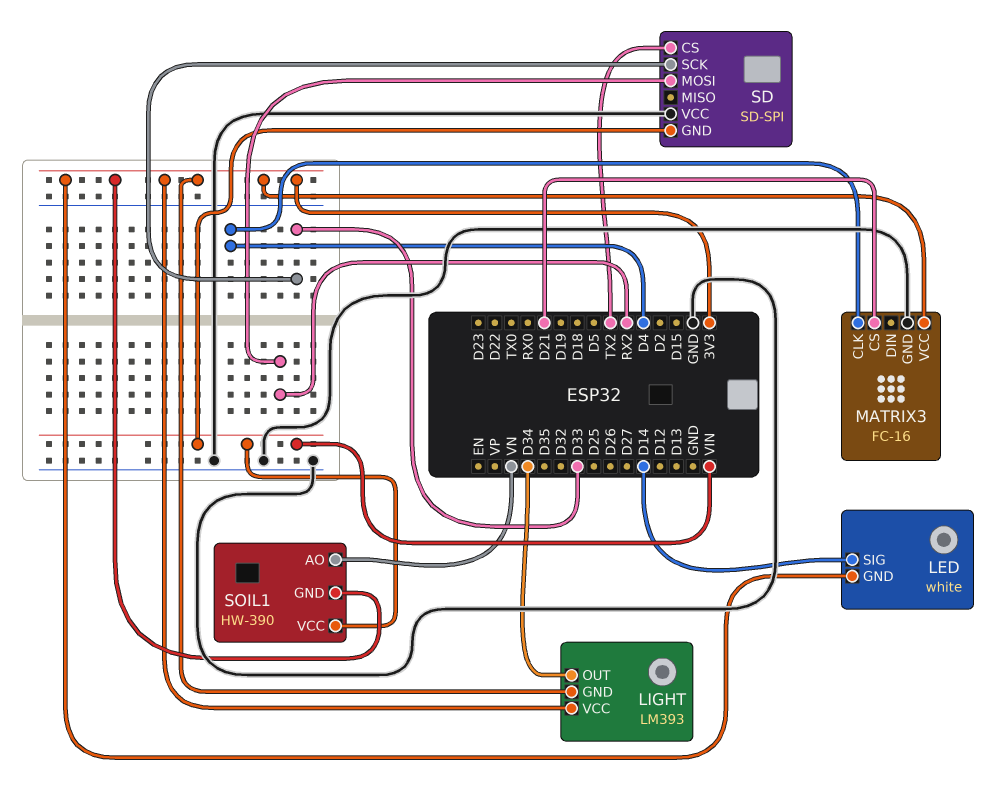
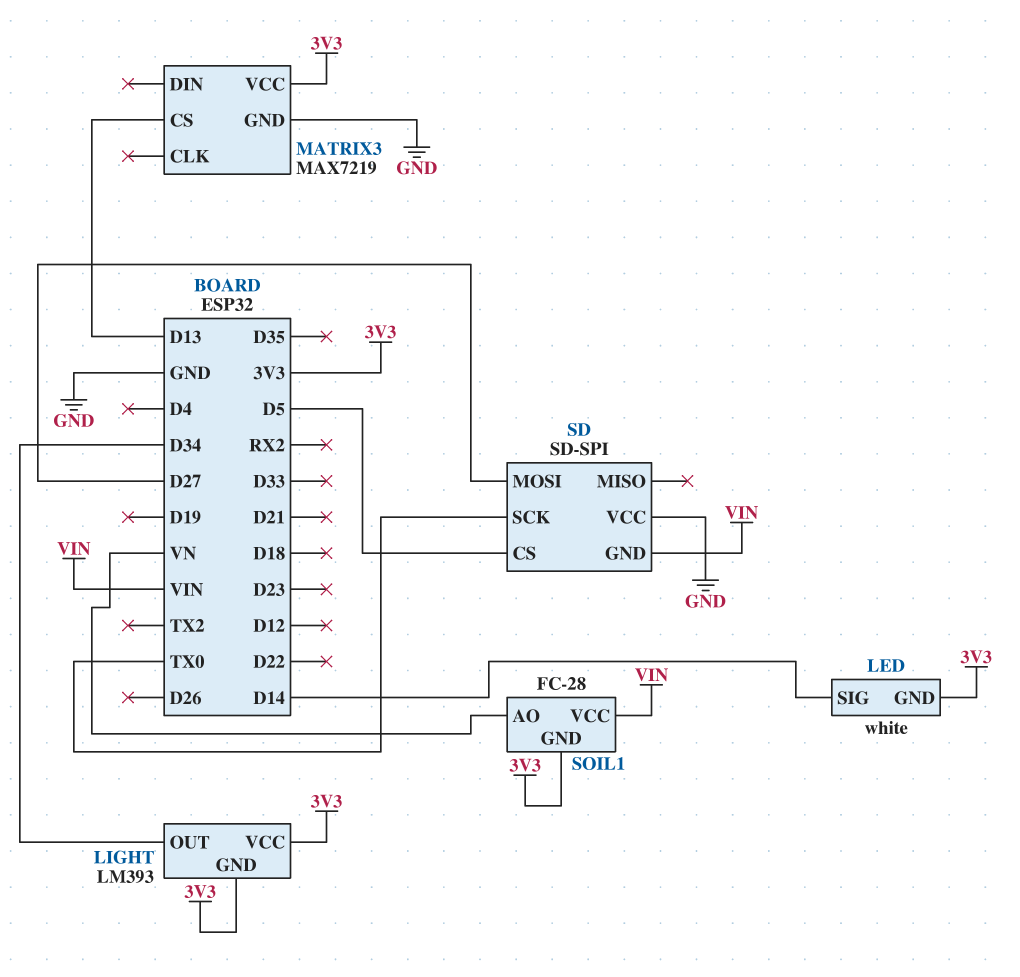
MATRIX3: FC-16 -> MAX7219
MATRIX3 pin CLK: D4 -> none
MATRIX3 pin CS: D21 -> D13
SD pin CS: TX2 -> D5
SD pin MOSI: RX2 -> D27
SD pin SCK: D33 -> TX0
SOIL1: HW-390 -> FC-28

